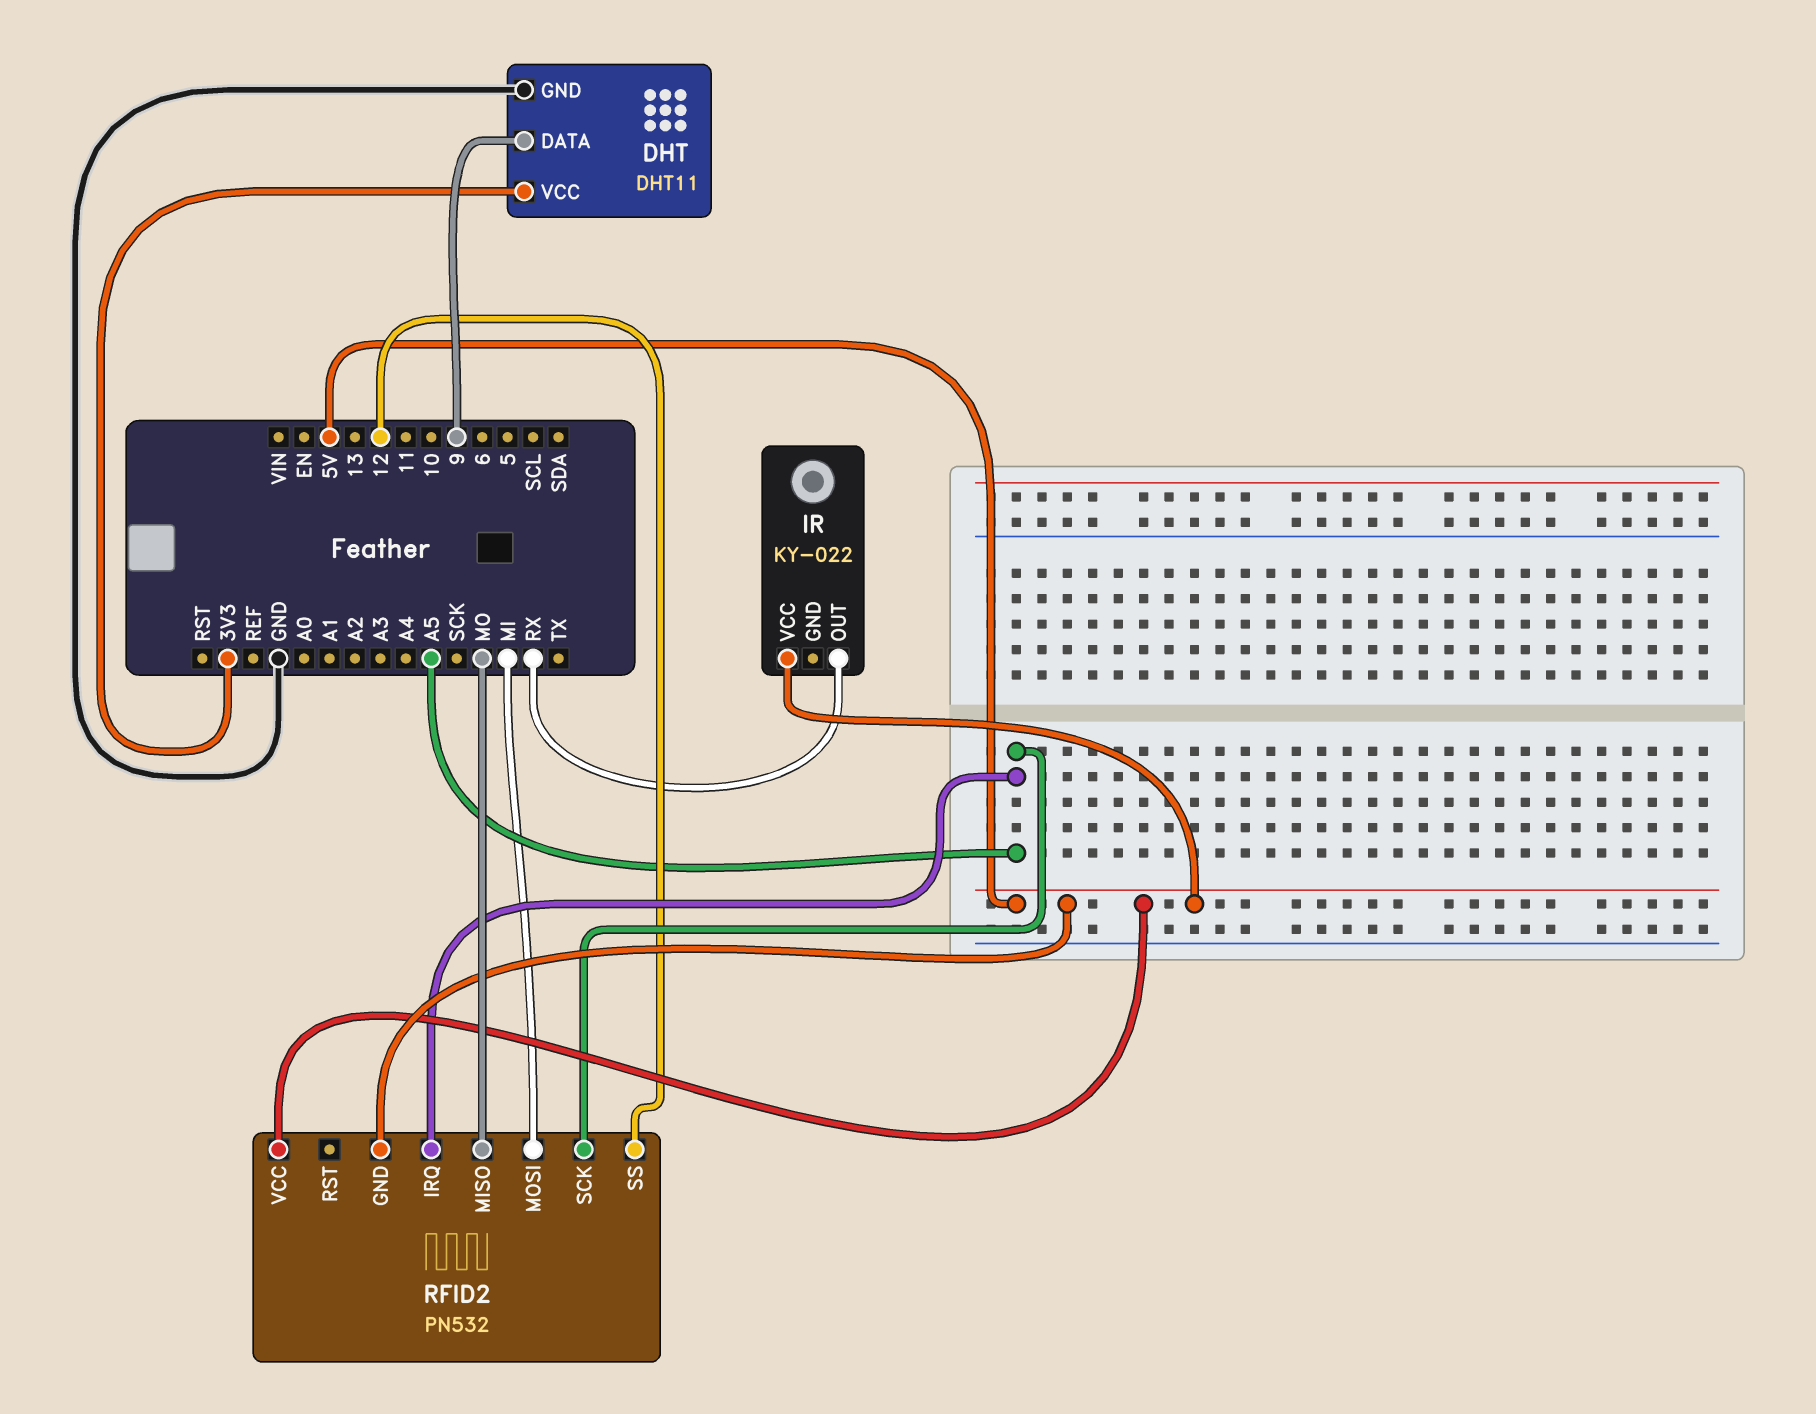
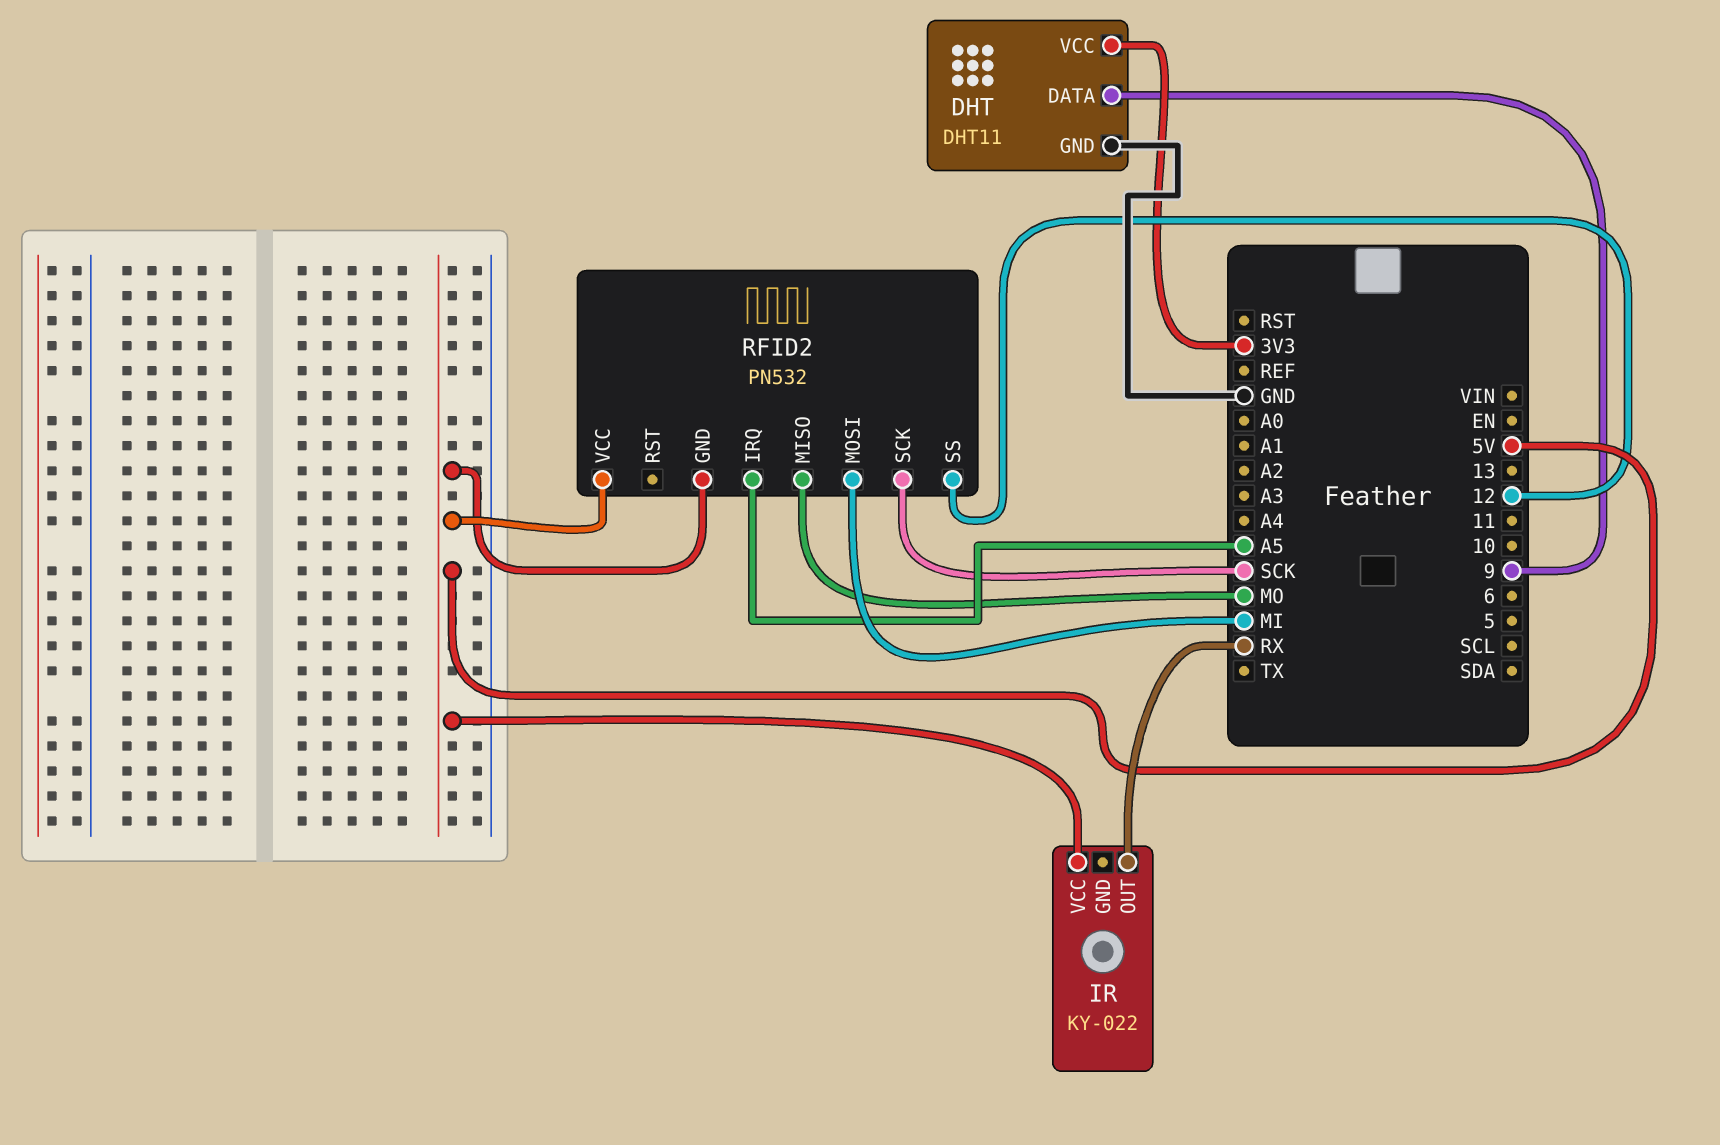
RFID2 pin SCK: A5 -> SCK

